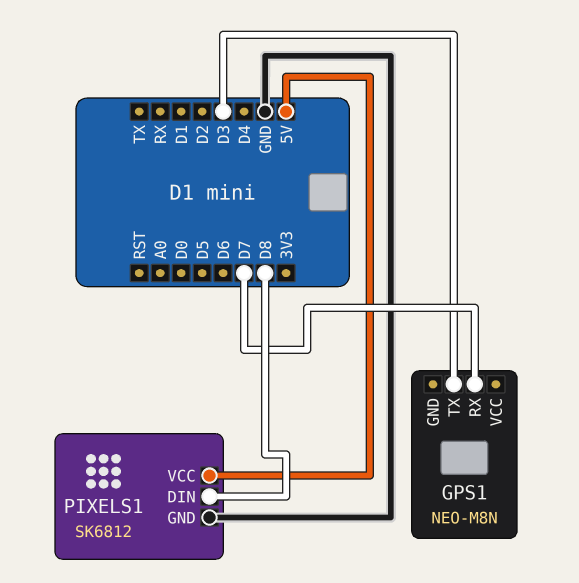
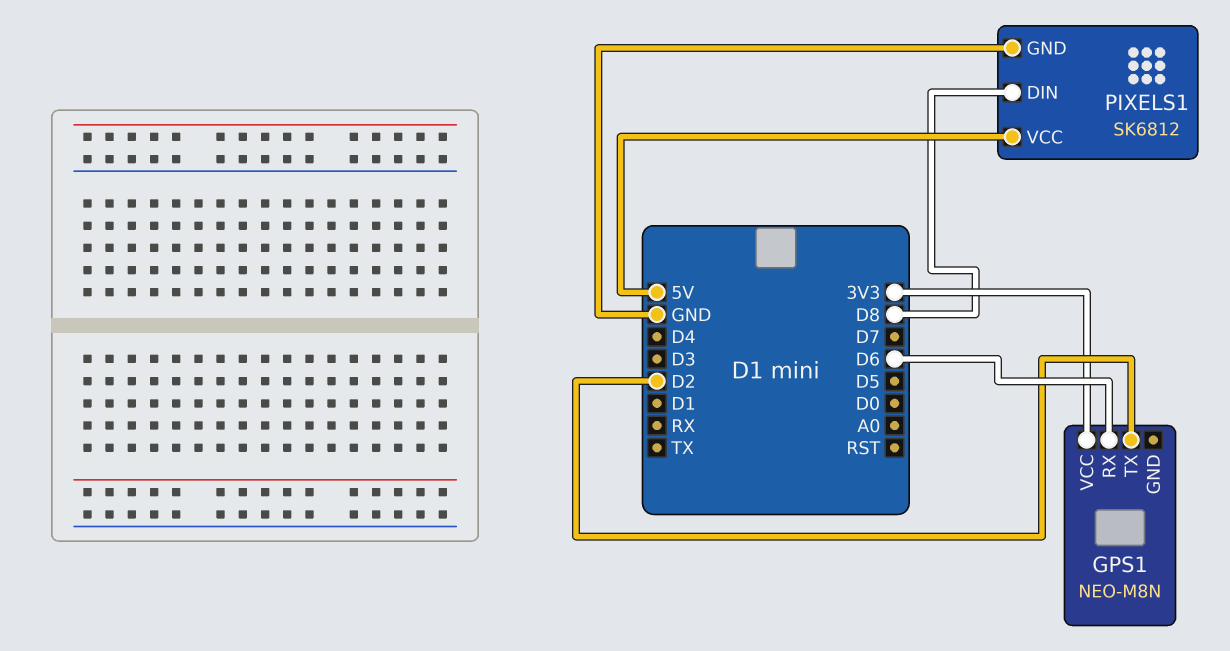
GPS1 pin RX: D7 -> D6
GPS1 pin TX: D3 -> D2
GPS1 pin VCC: none -> 3V3

